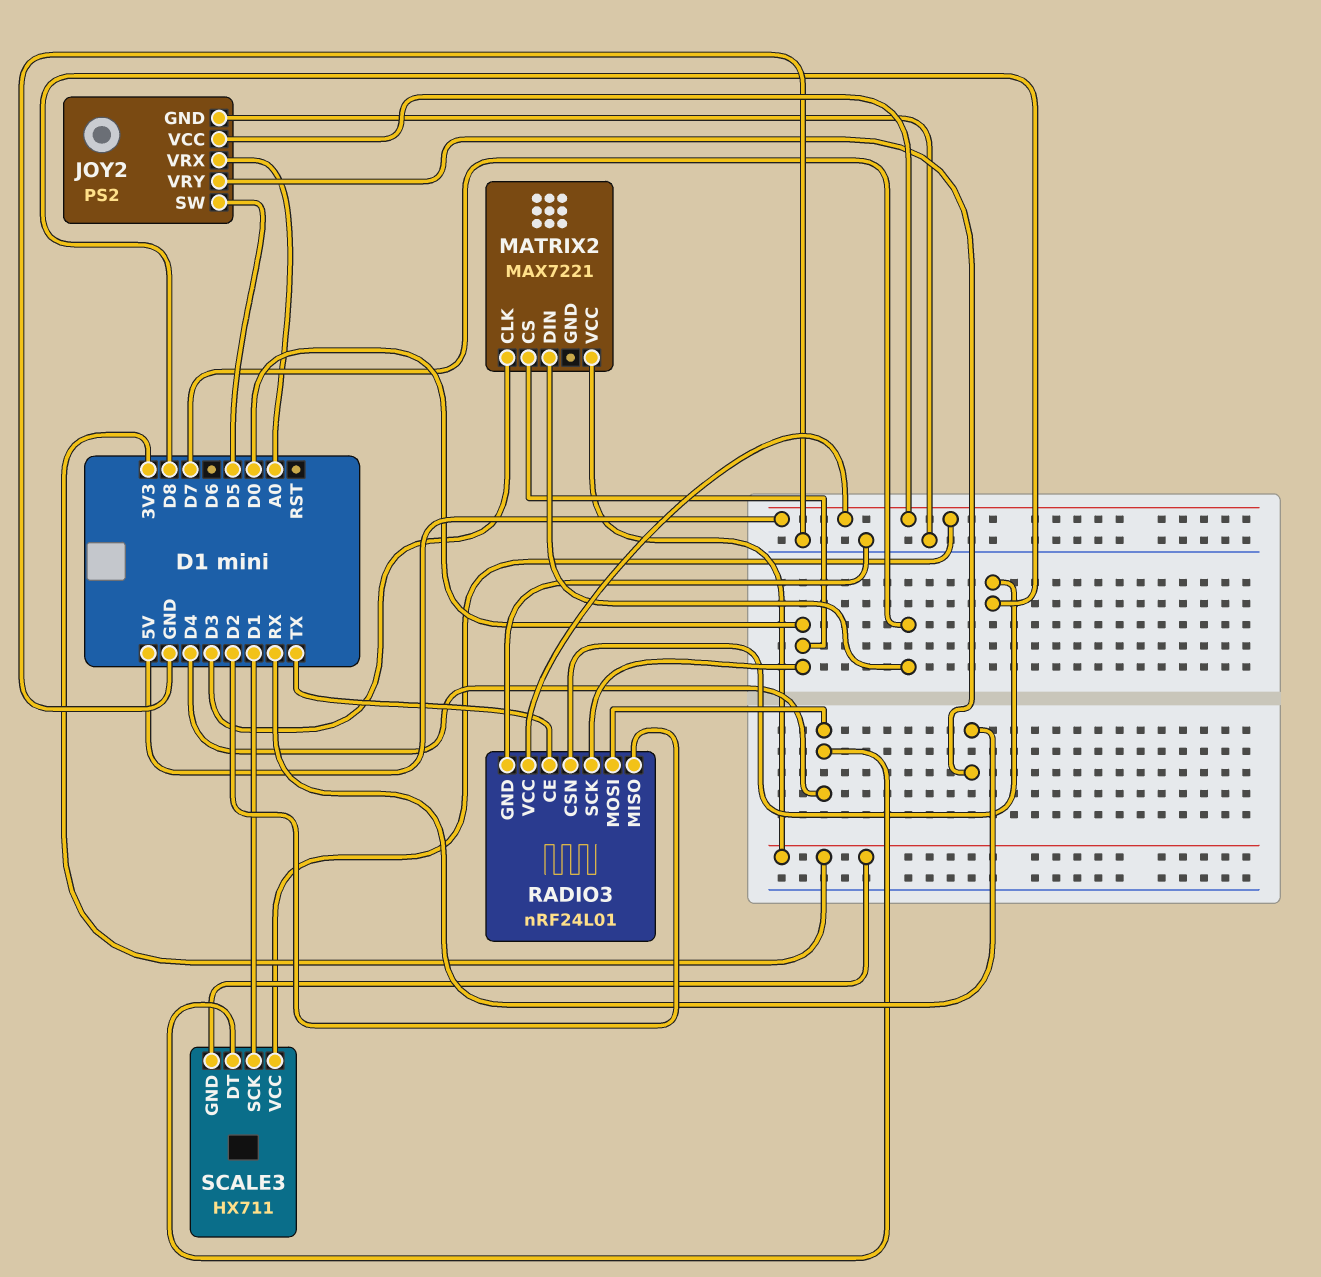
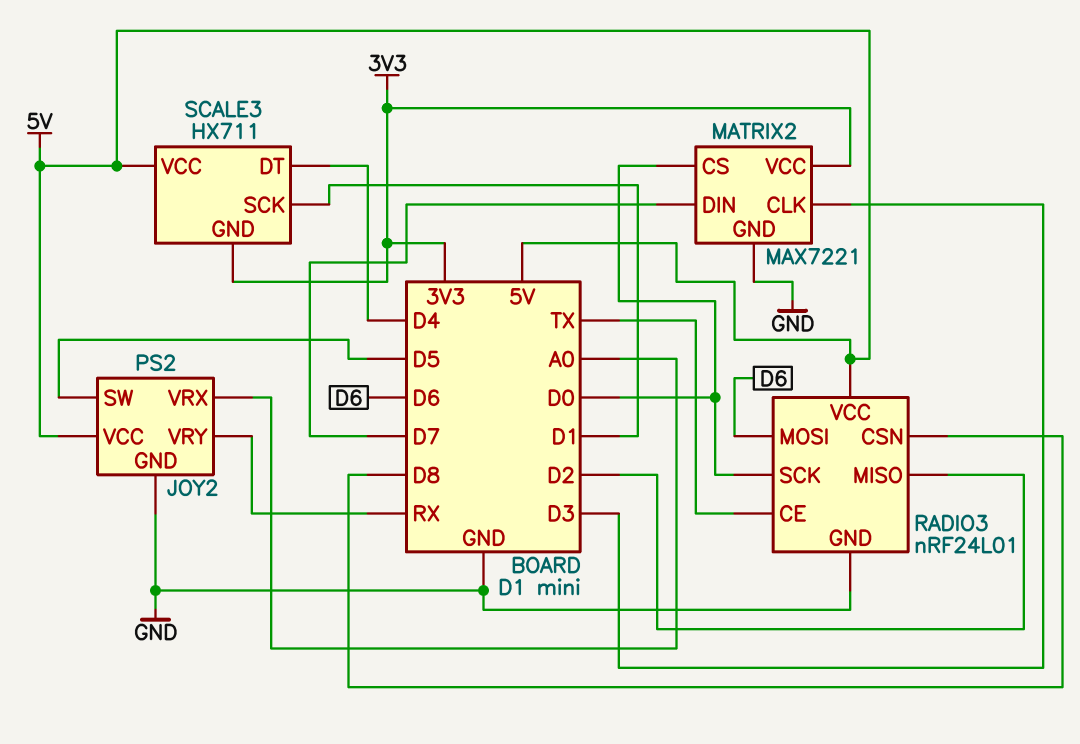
MATRIX2 pin GND: none -> GND
RADIO3 pin MOSI: D4 -> D6

